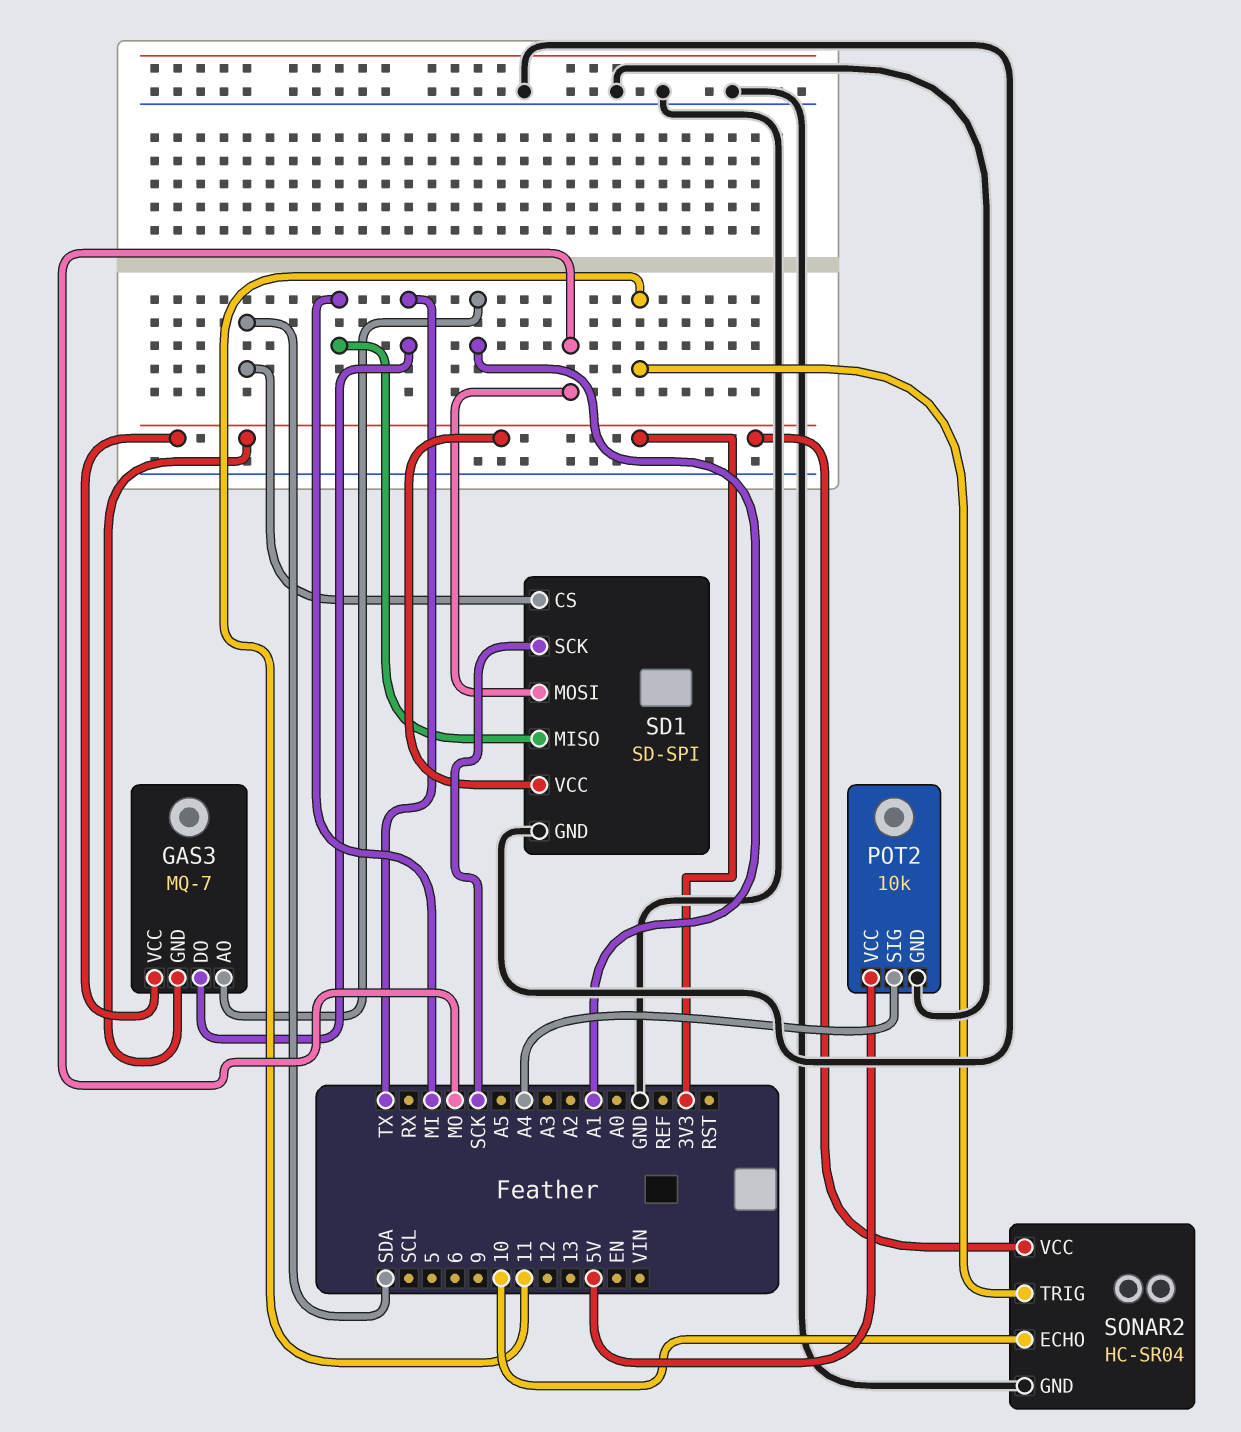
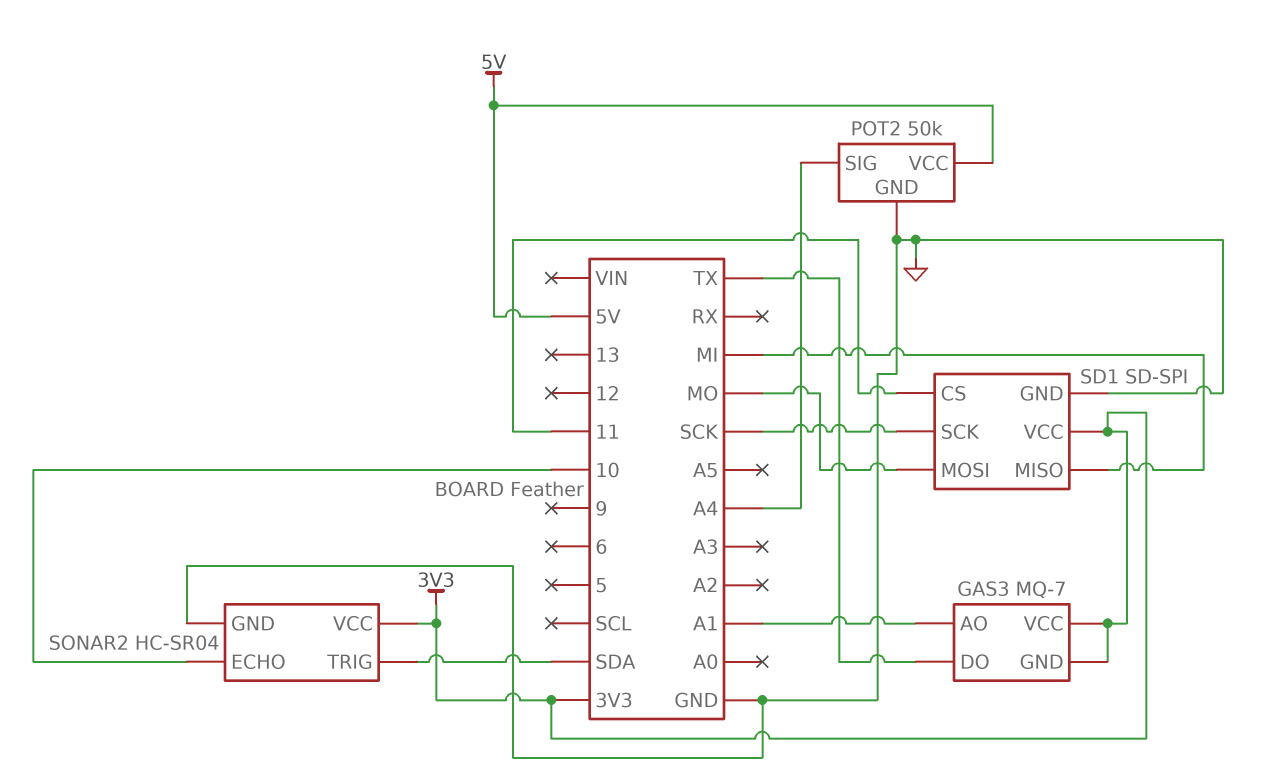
POT2: 10k -> 50k
SD1 pin CS: SDA -> 11
SONAR2 pin TRIG: 11 -> SDA

